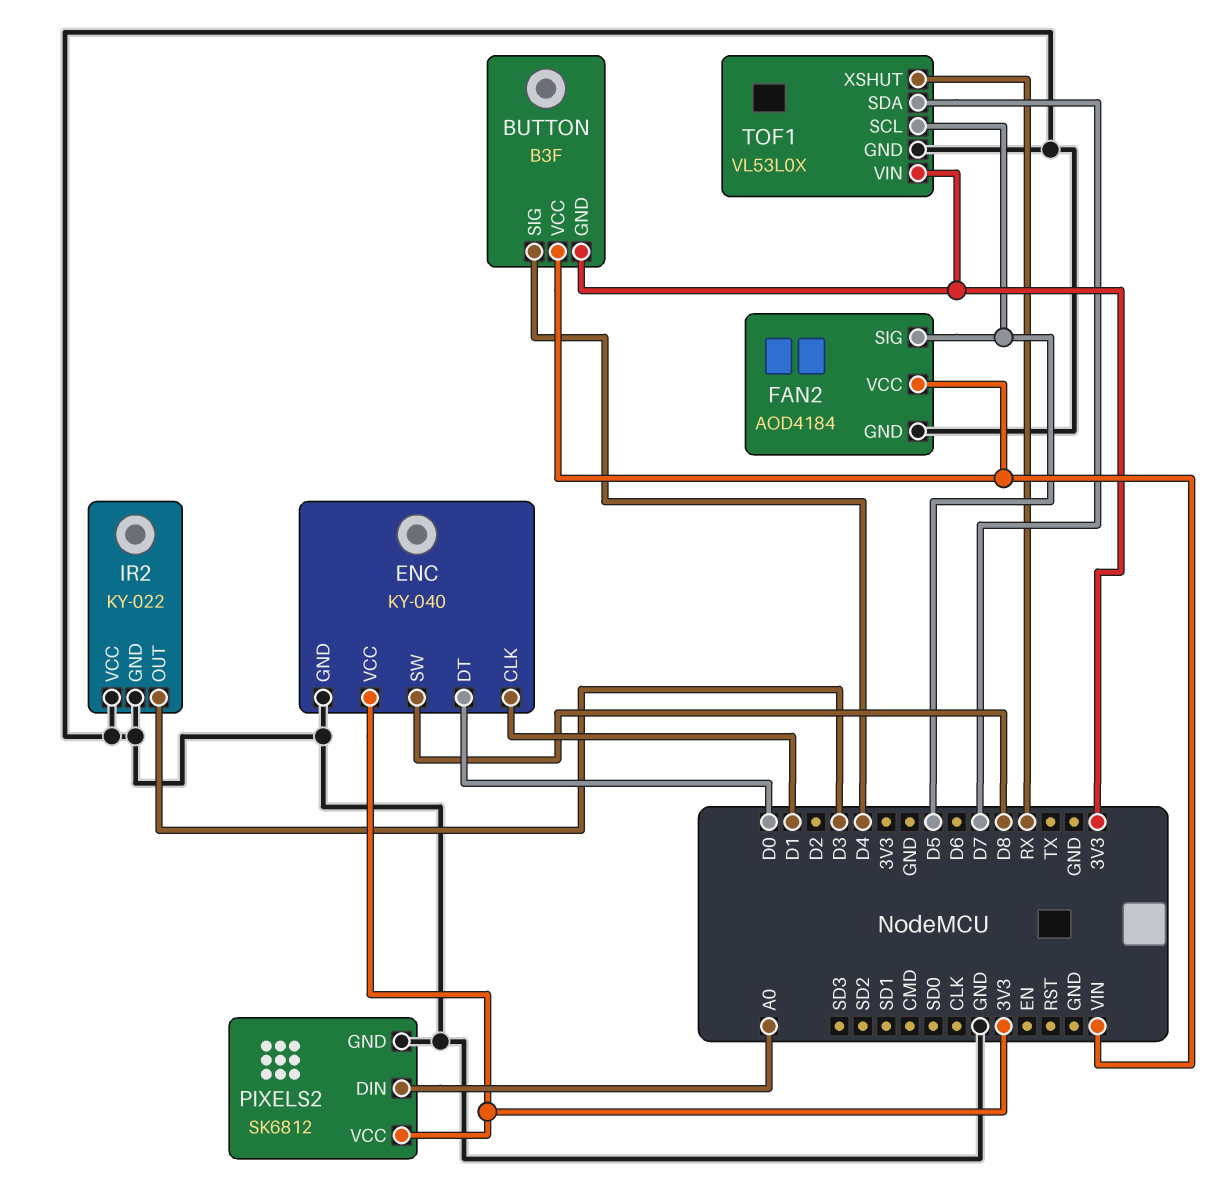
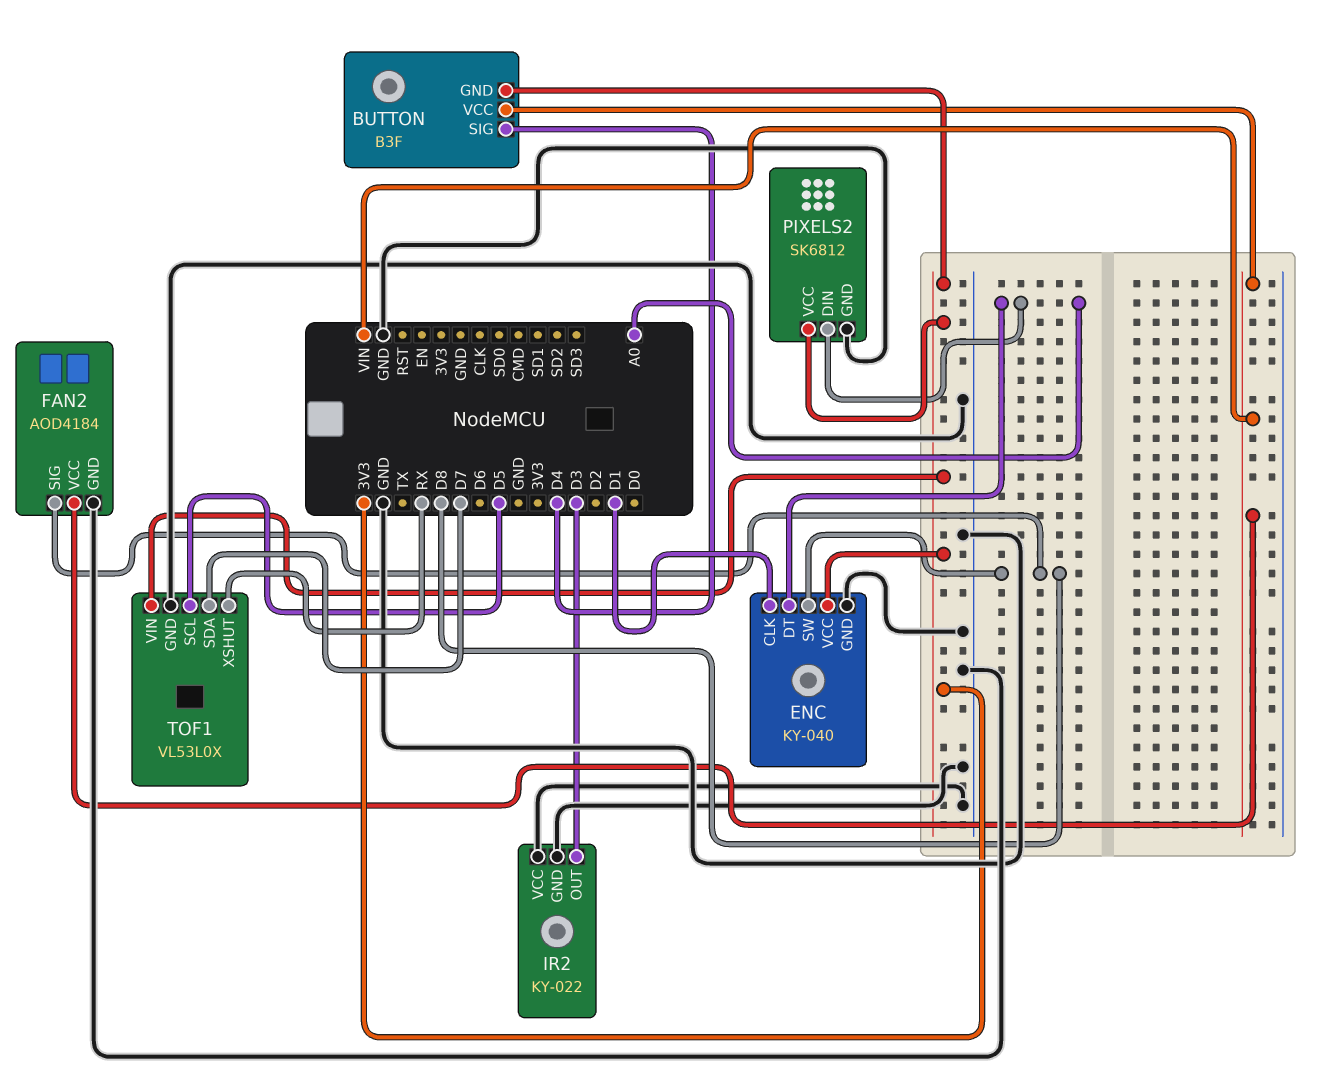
ENC pin DT: D0 -> A0
FAN2 pin SIG: D5 -> D8

